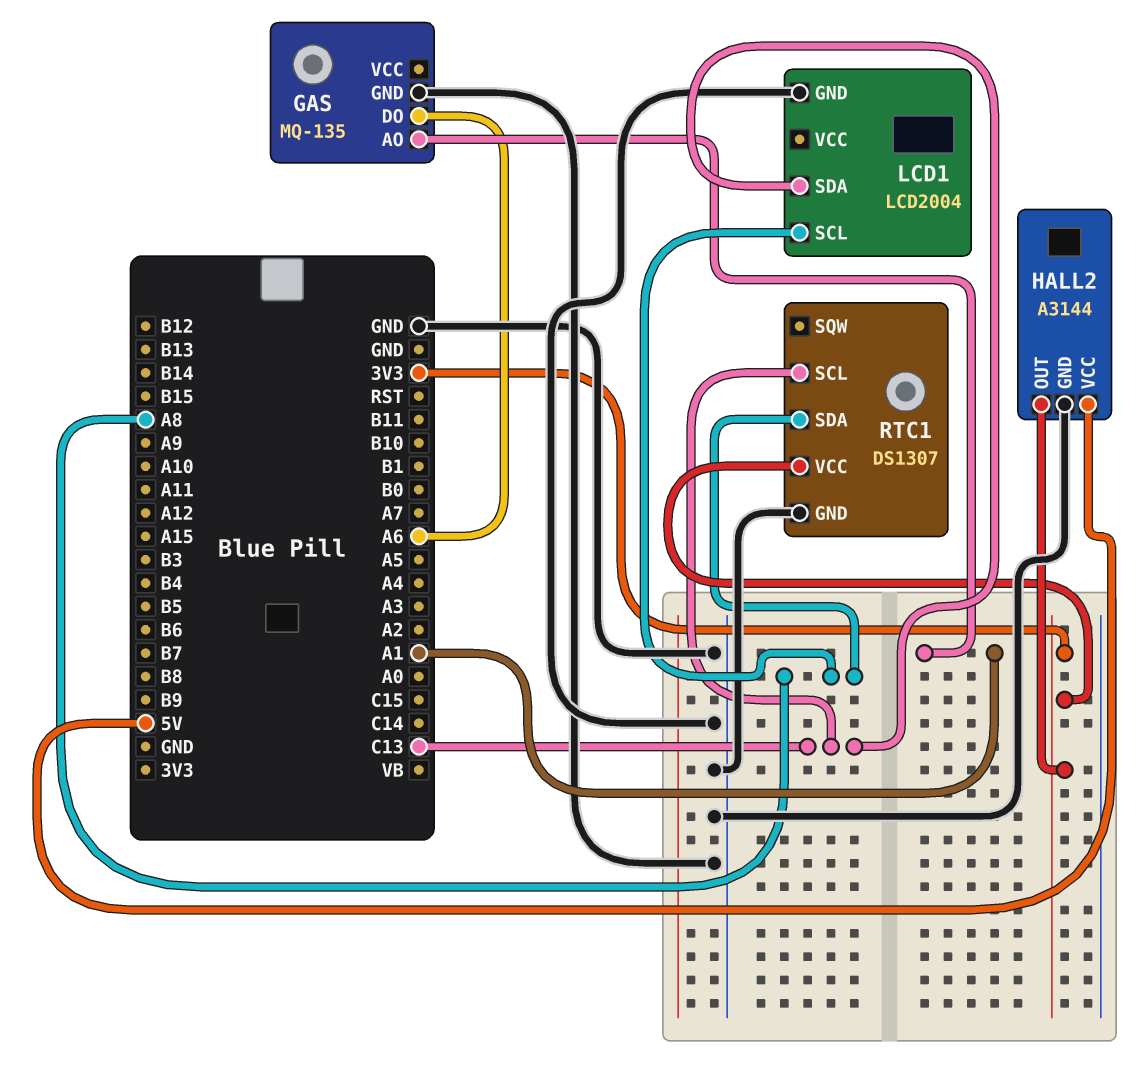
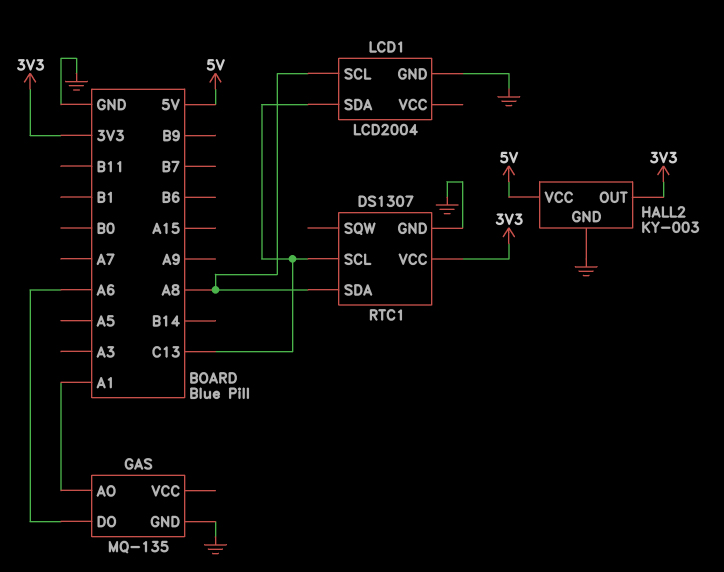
HALL2: A3144 -> KY-003

